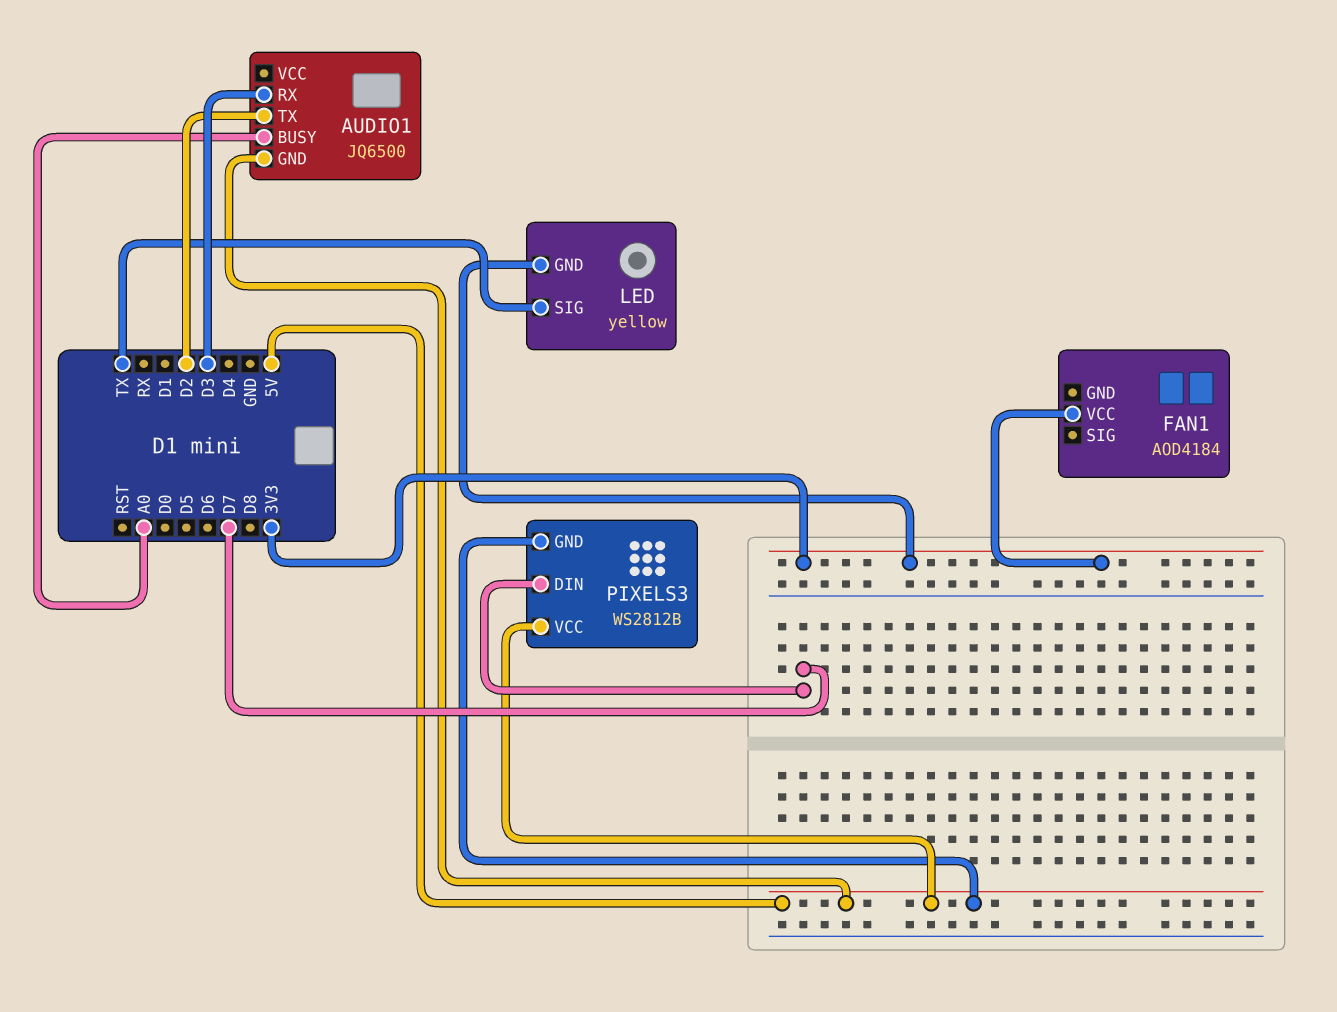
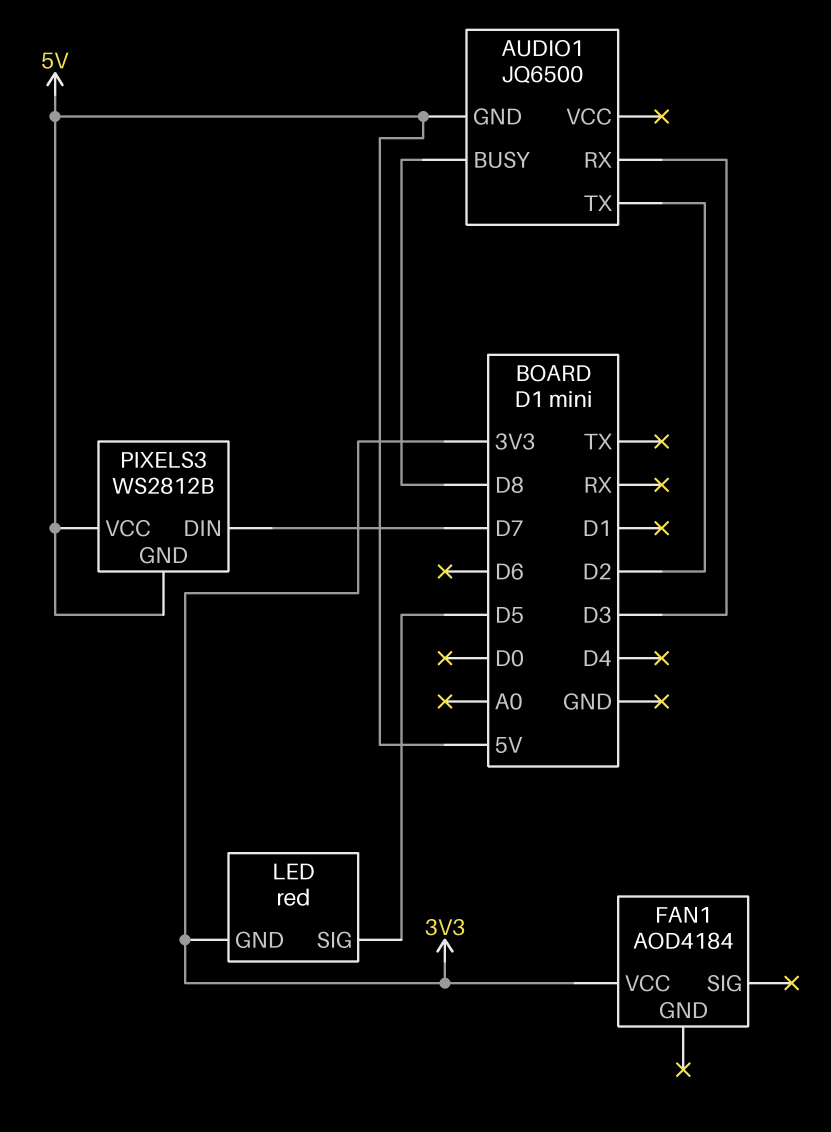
AUDIO1 pin BUSY: A0 -> D8
LED: yellow -> red
LED pin SIG: TX -> D5

